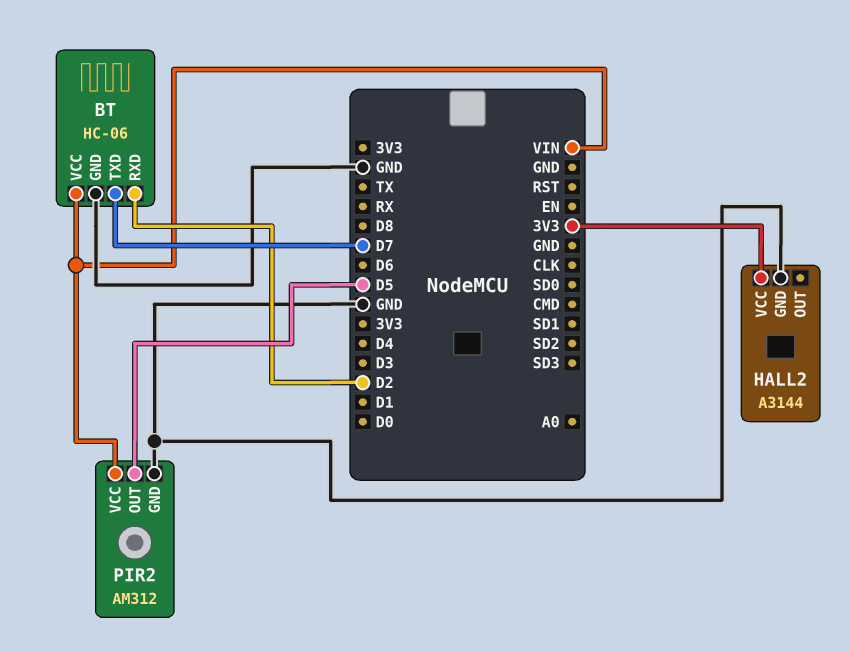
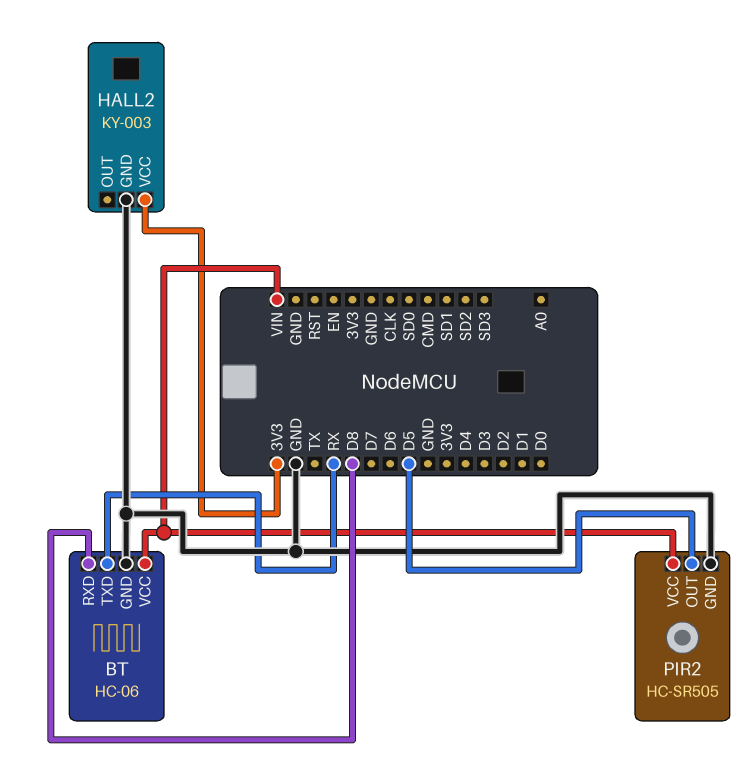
BT pin RXD: D2 -> D8
BT pin TXD: D7 -> RX
HALL2: A3144 -> KY-003
PIR2: AM312 -> HC-SR505

